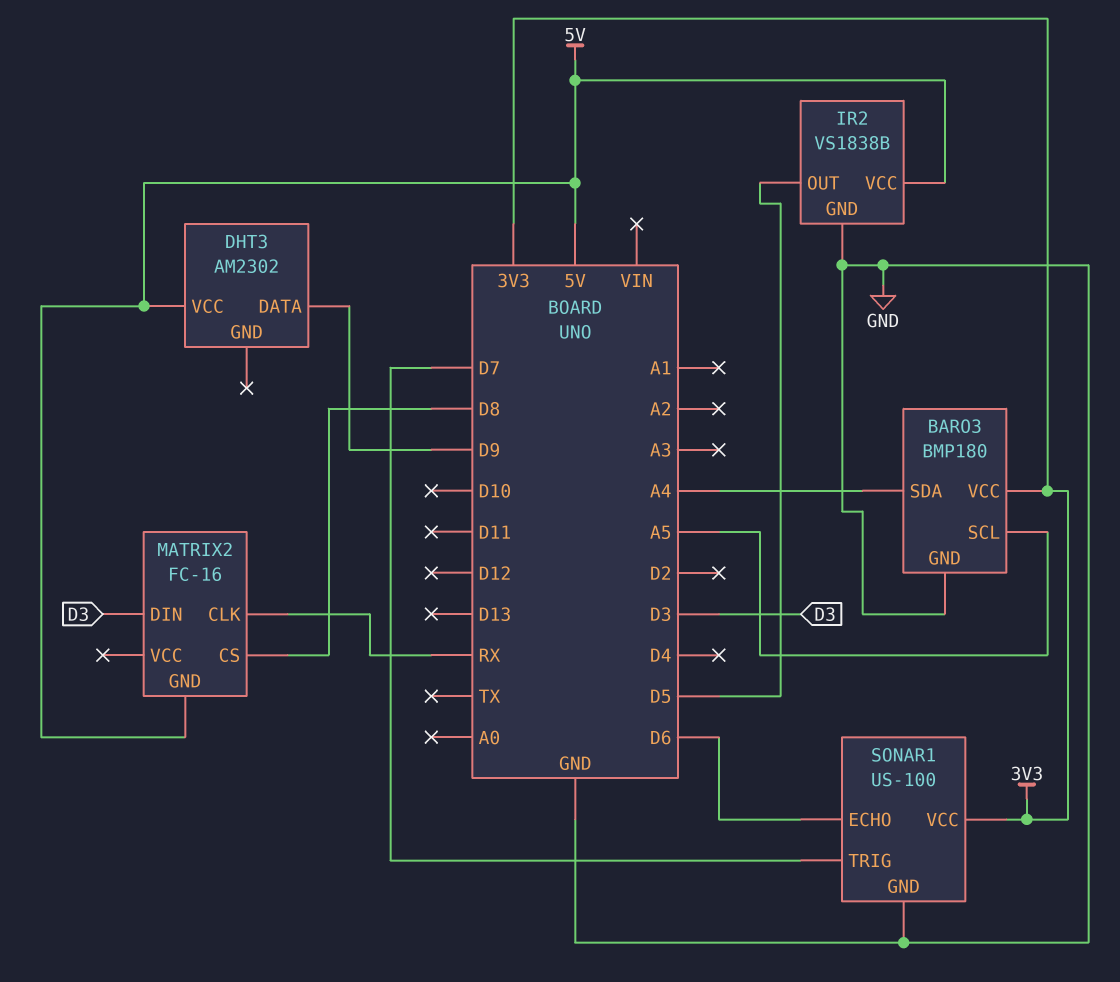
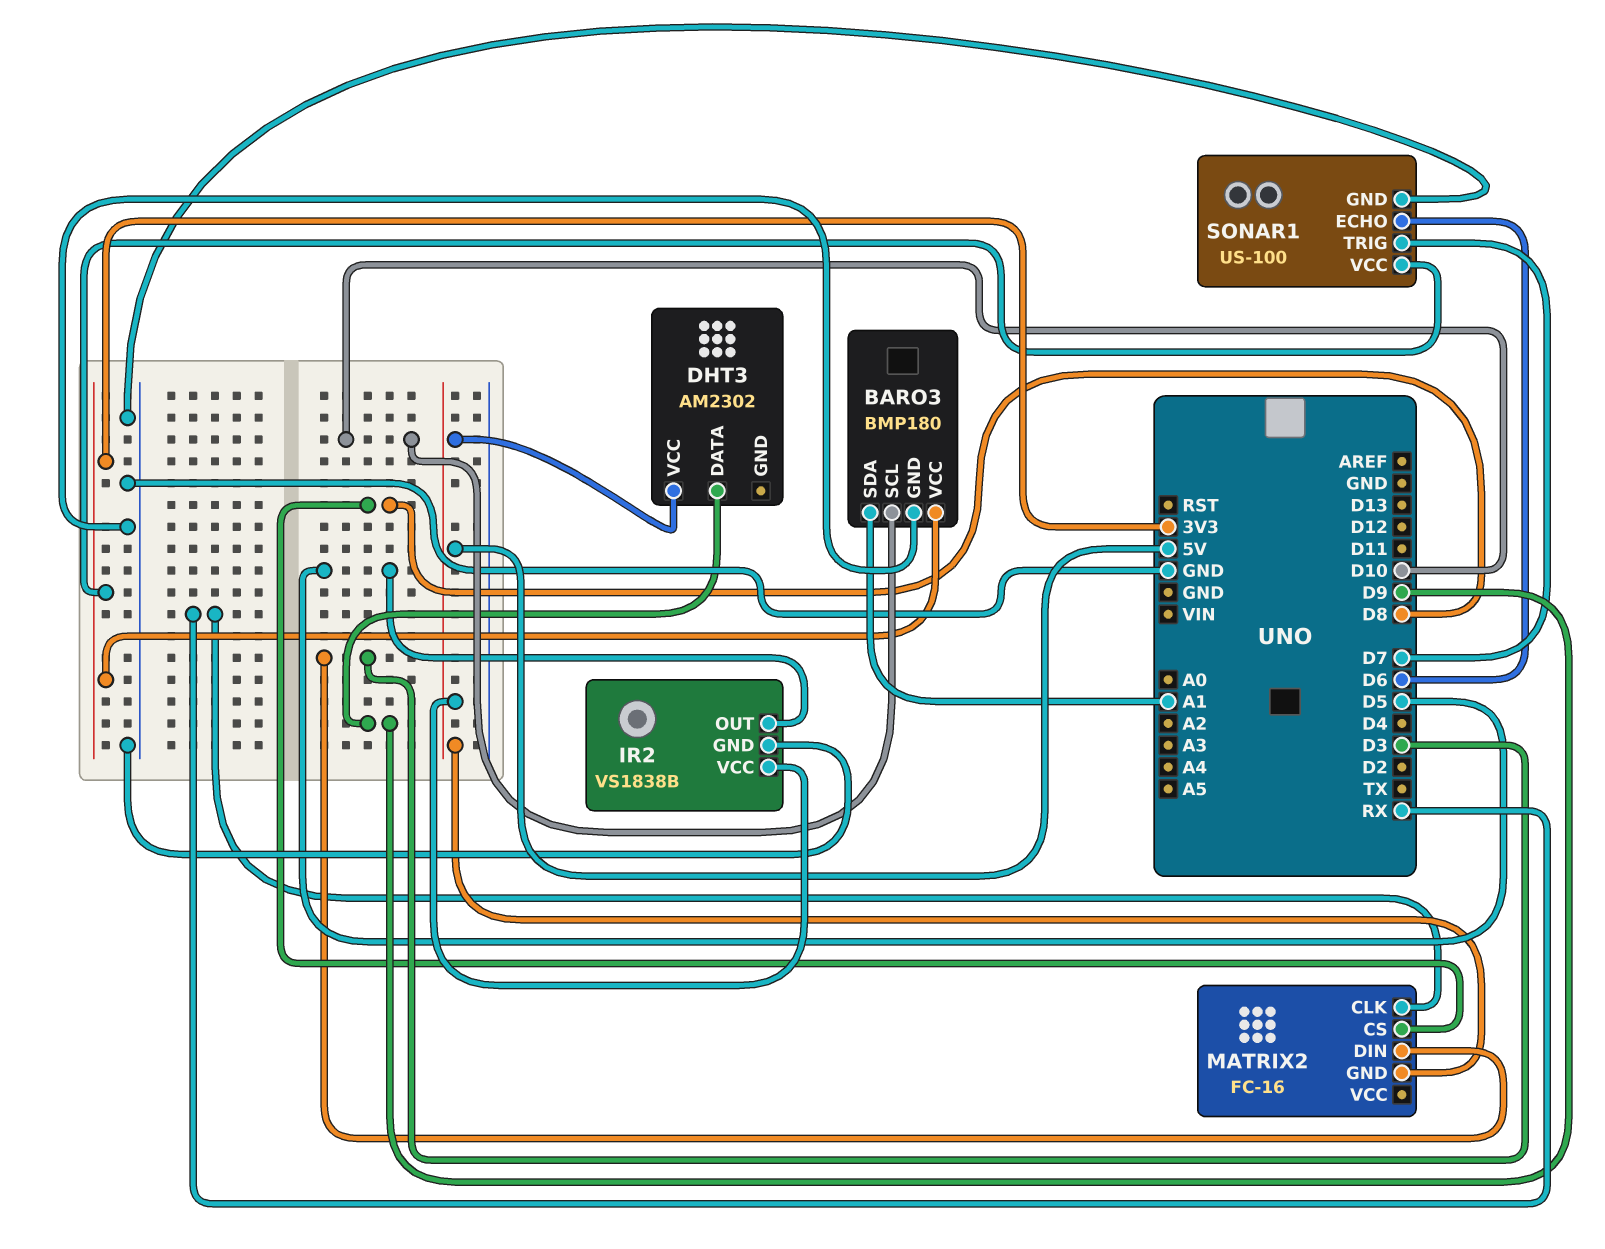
BARO3 pin SCL: A5 -> D10
BARO3 pin SDA: A4 -> A1

